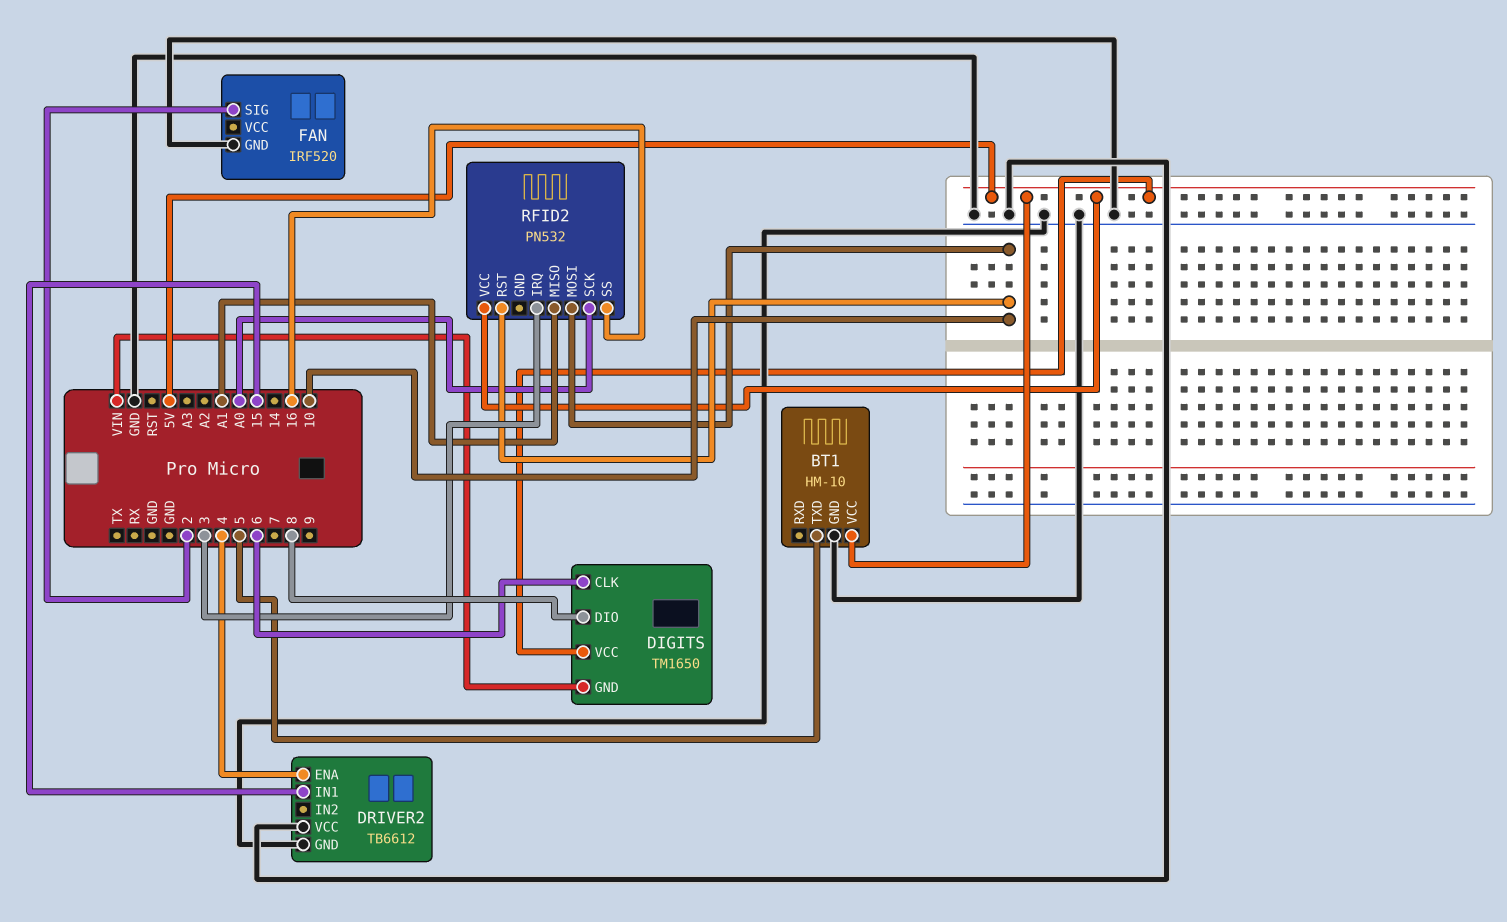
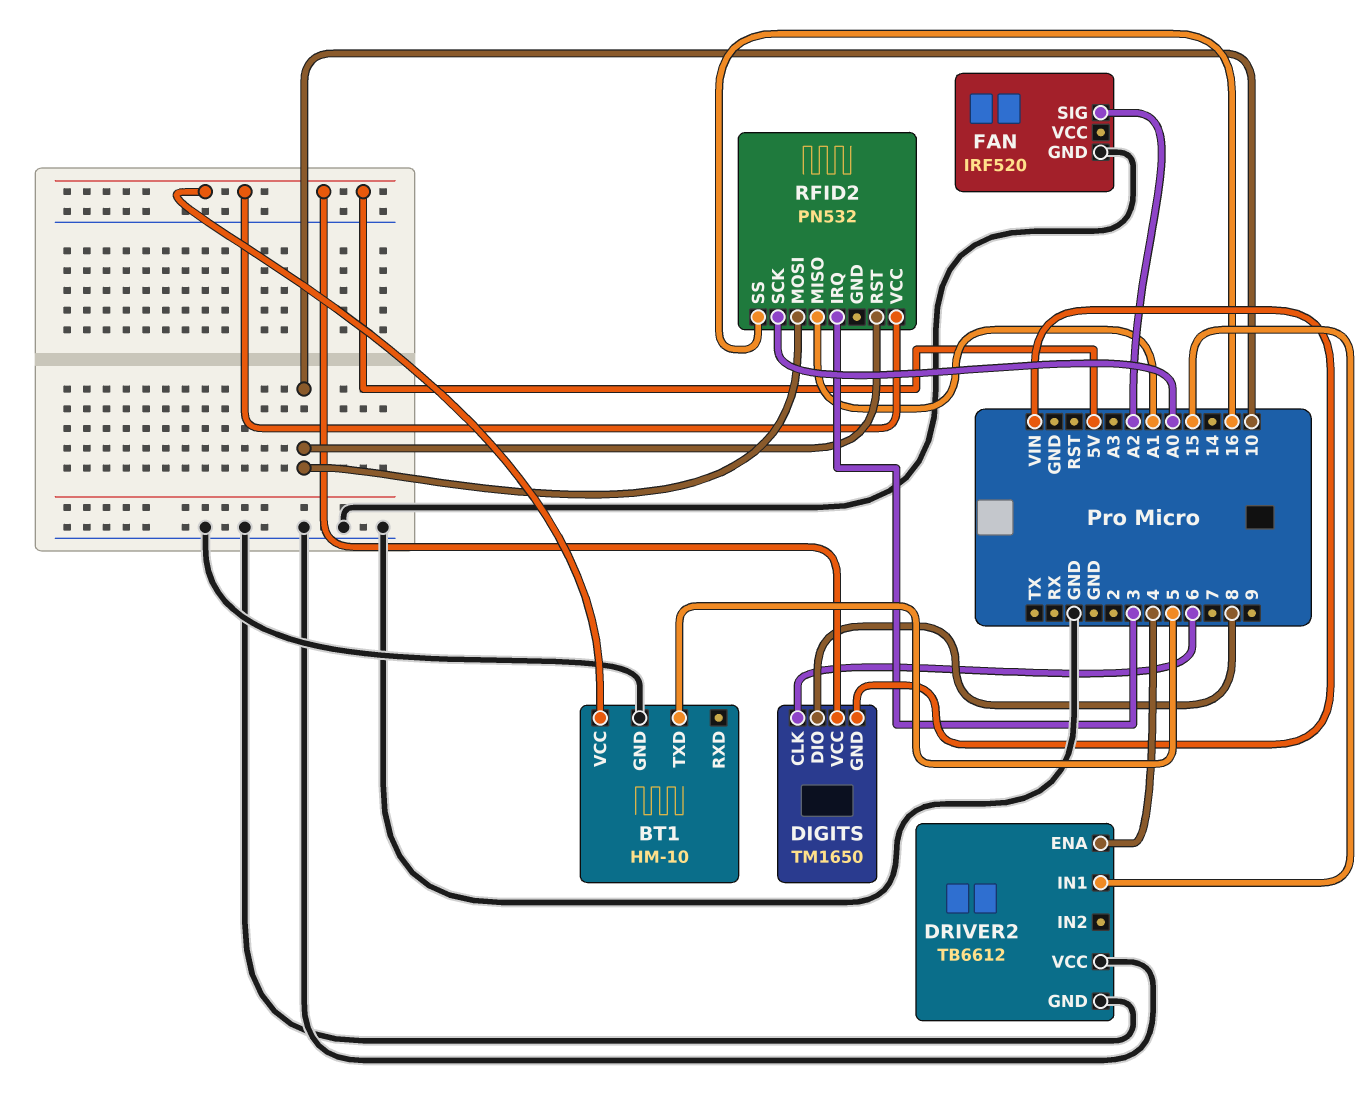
FAN pin SIG: 2 -> A2

